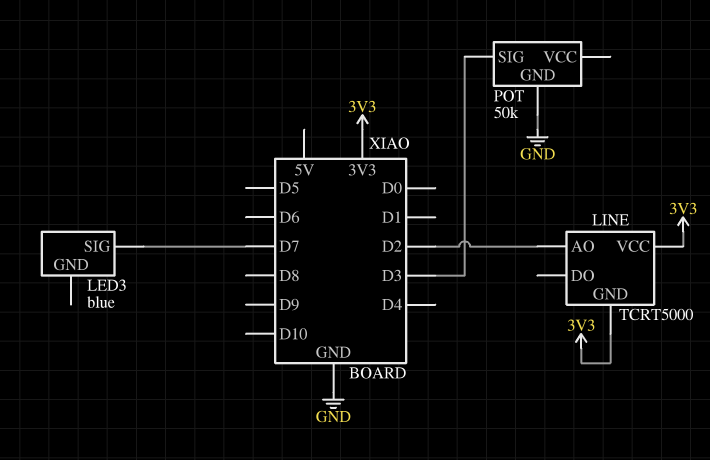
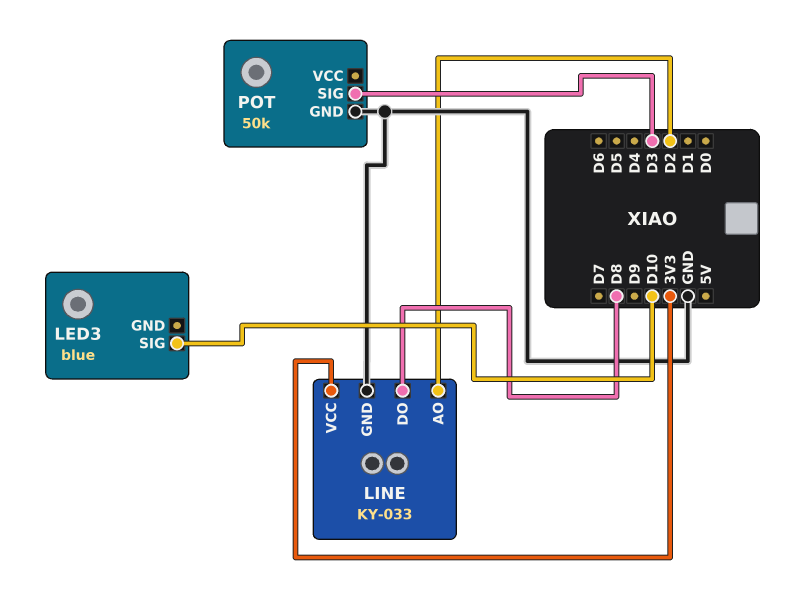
LED3 pin SIG: D7 -> D10
LINE: TCRT5000 -> KY-033
LINE pin DO: none -> D8
LINE pin GND: 3V3 -> GND

